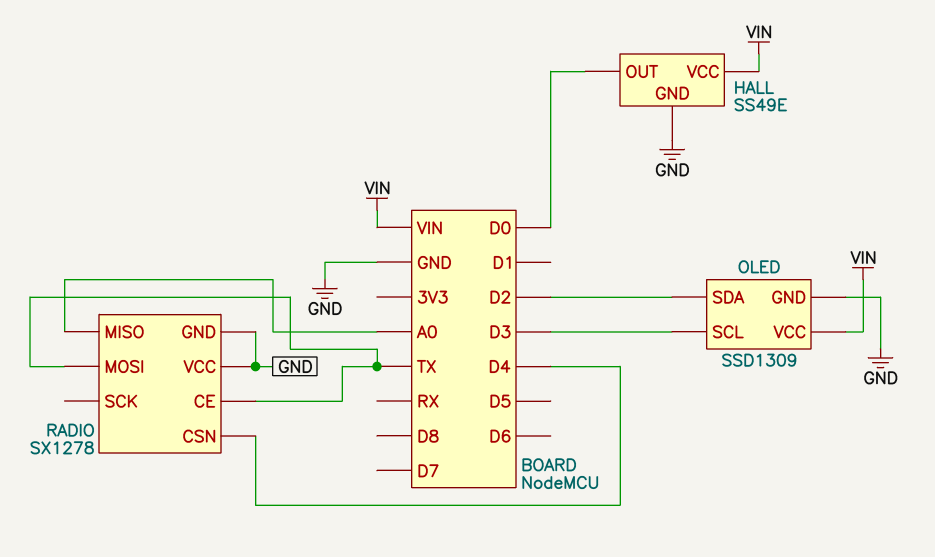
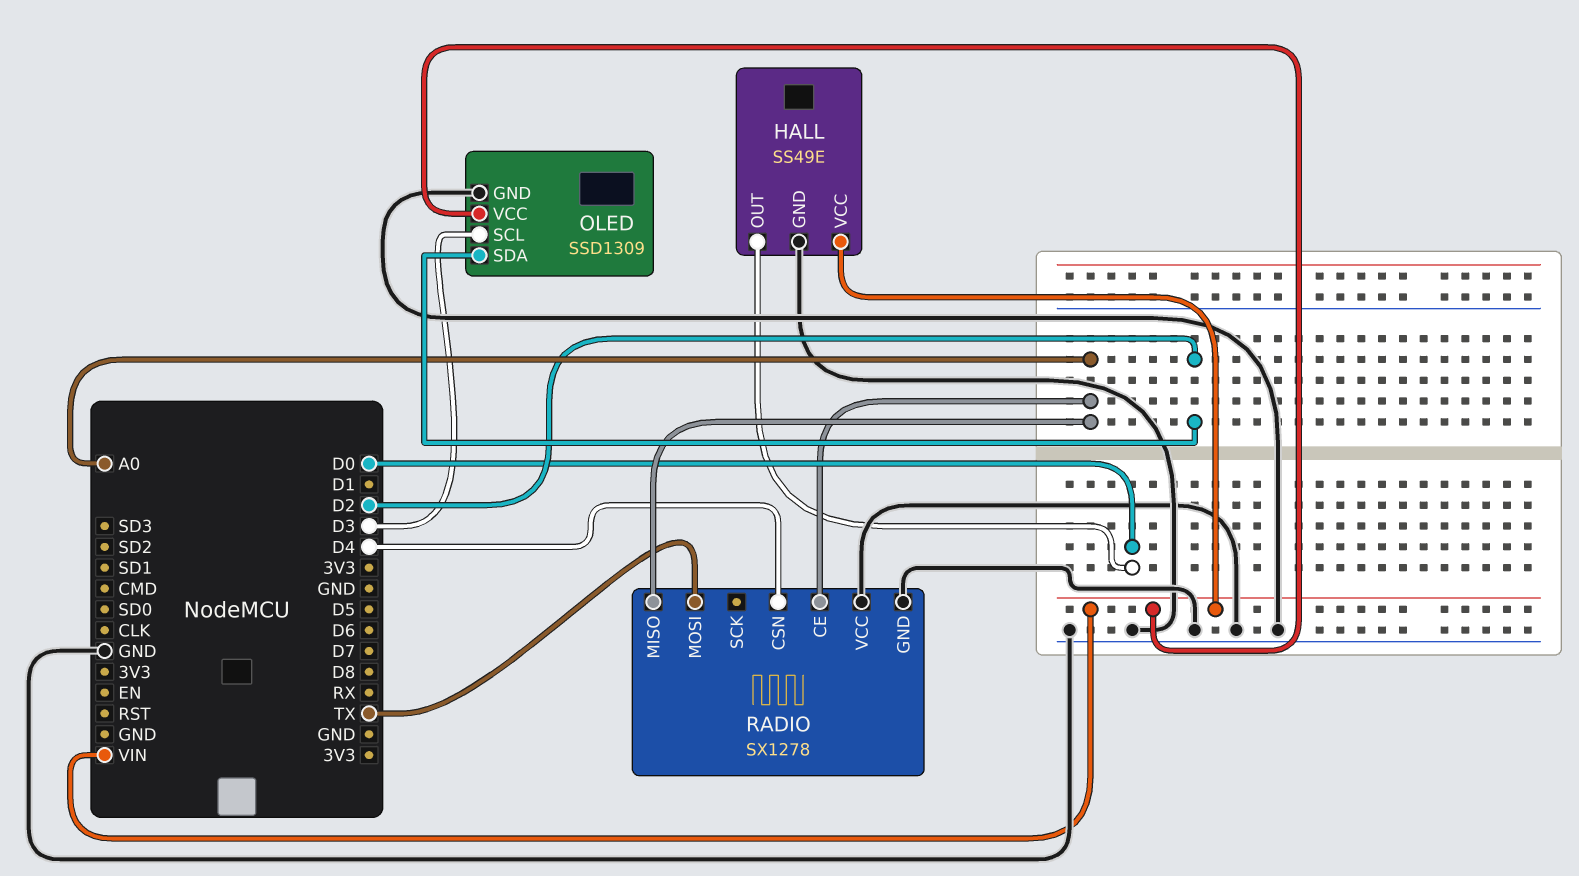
RADIO pin CE: TX -> A0

